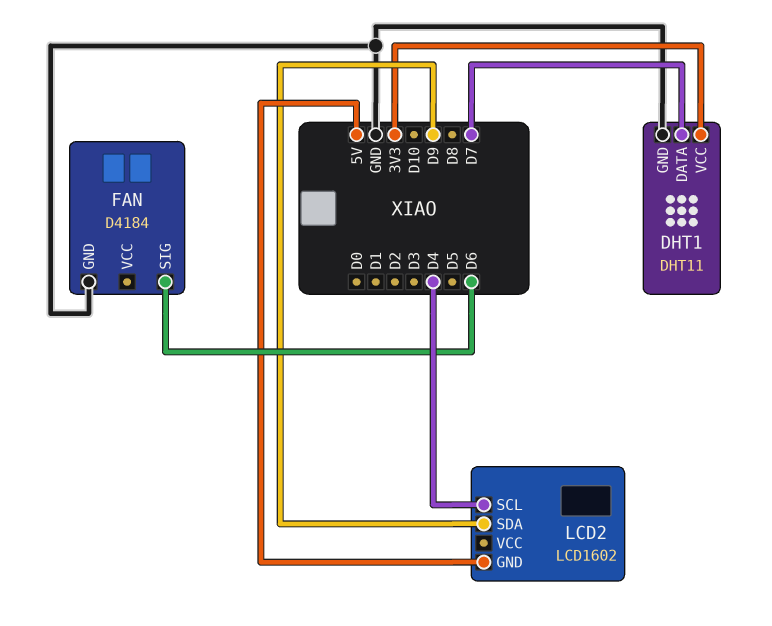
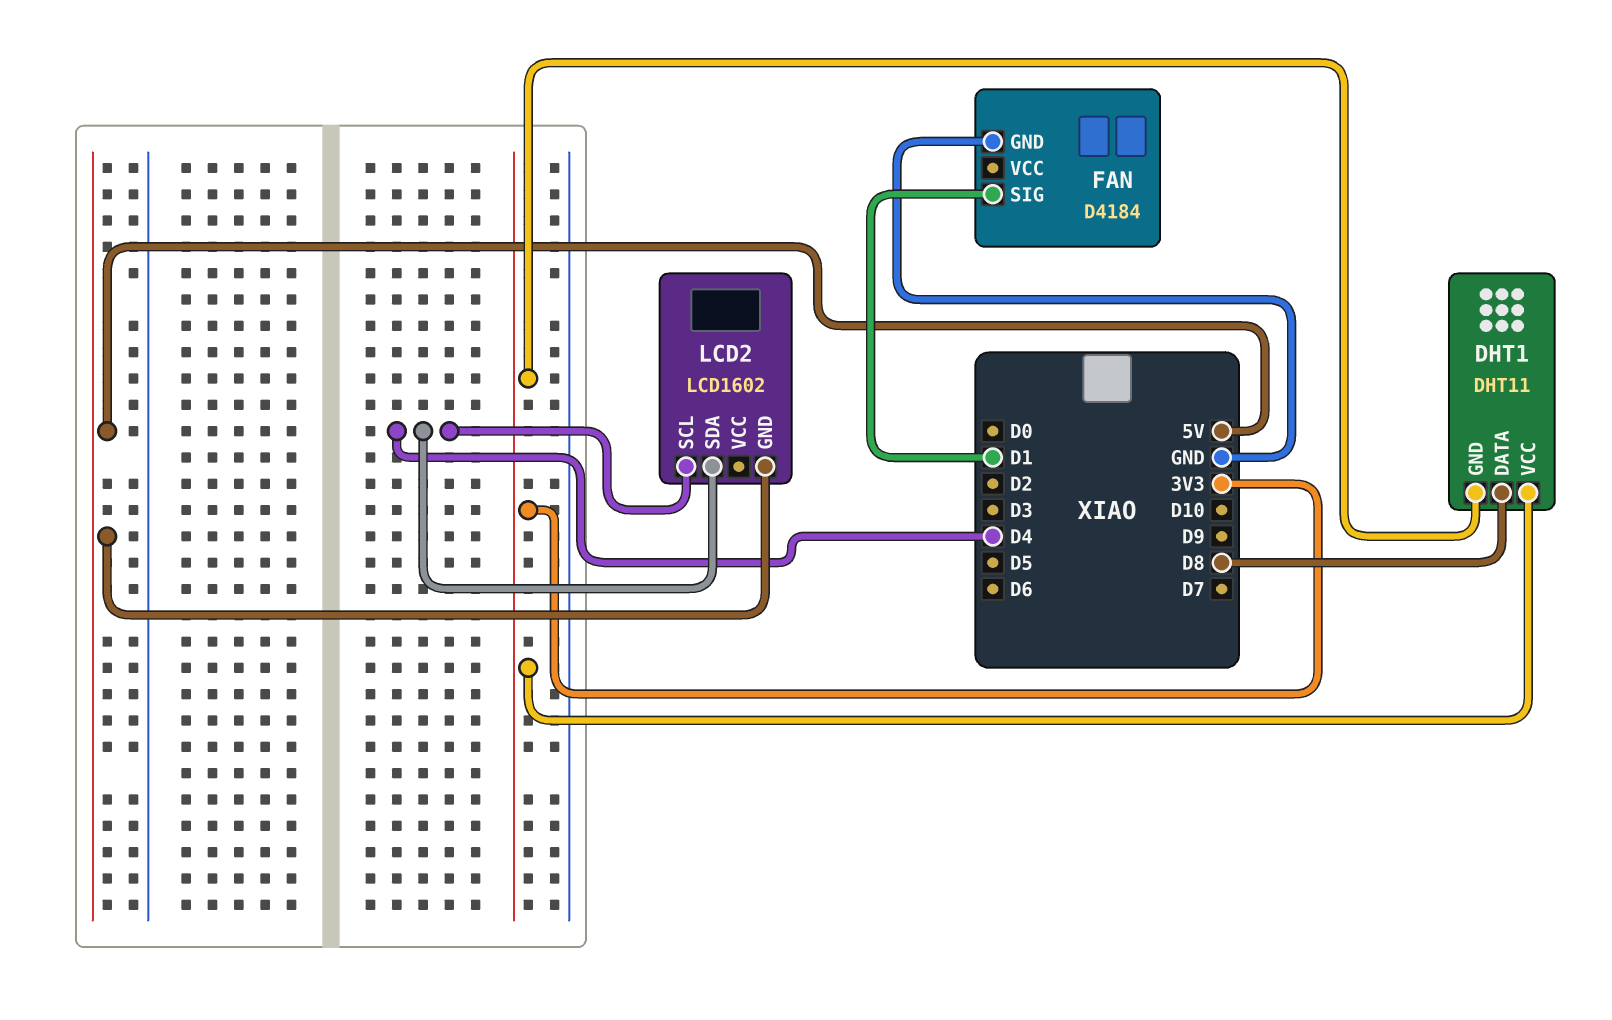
DHT1 pin DATA: D7 -> D8
DHT1 pin GND: GND -> 3V3
FAN pin SIG: D6 -> D1
LCD2 pin SDA: D9 -> D4

